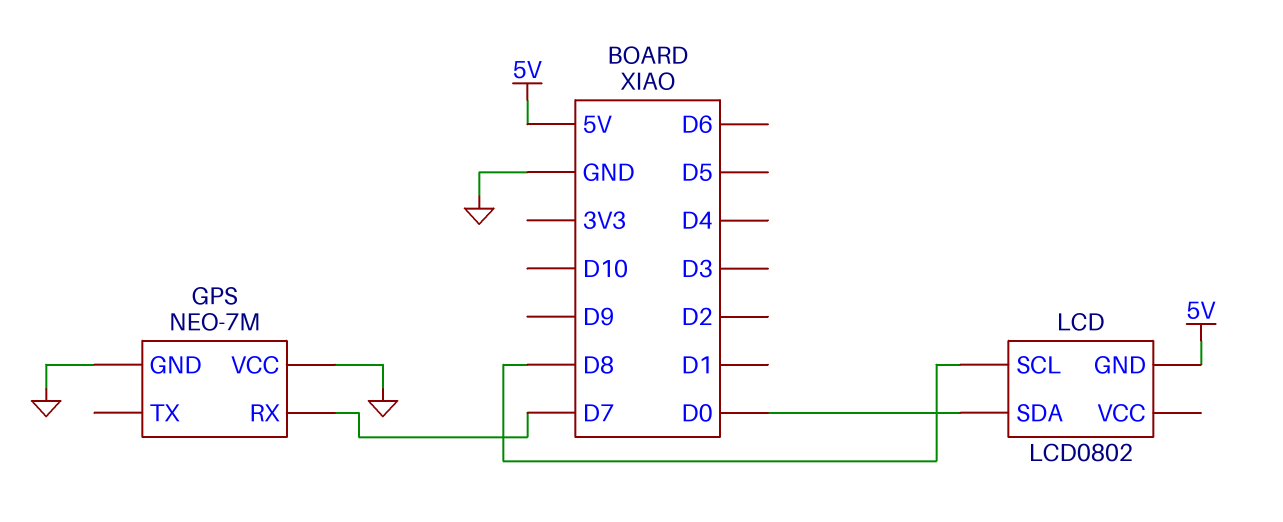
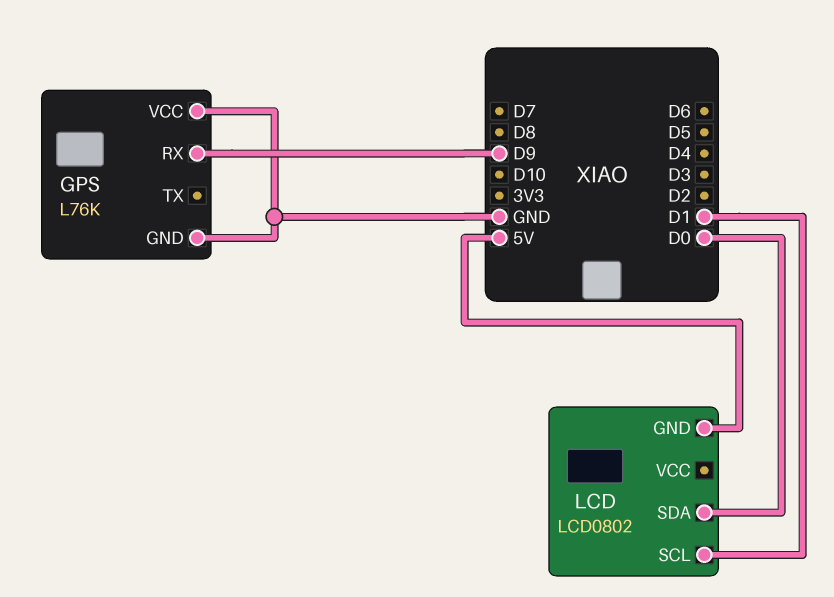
GPS: NEO-7M -> L76K
GPS pin RX: D7 -> D9
LCD pin SCL: D8 -> D1

